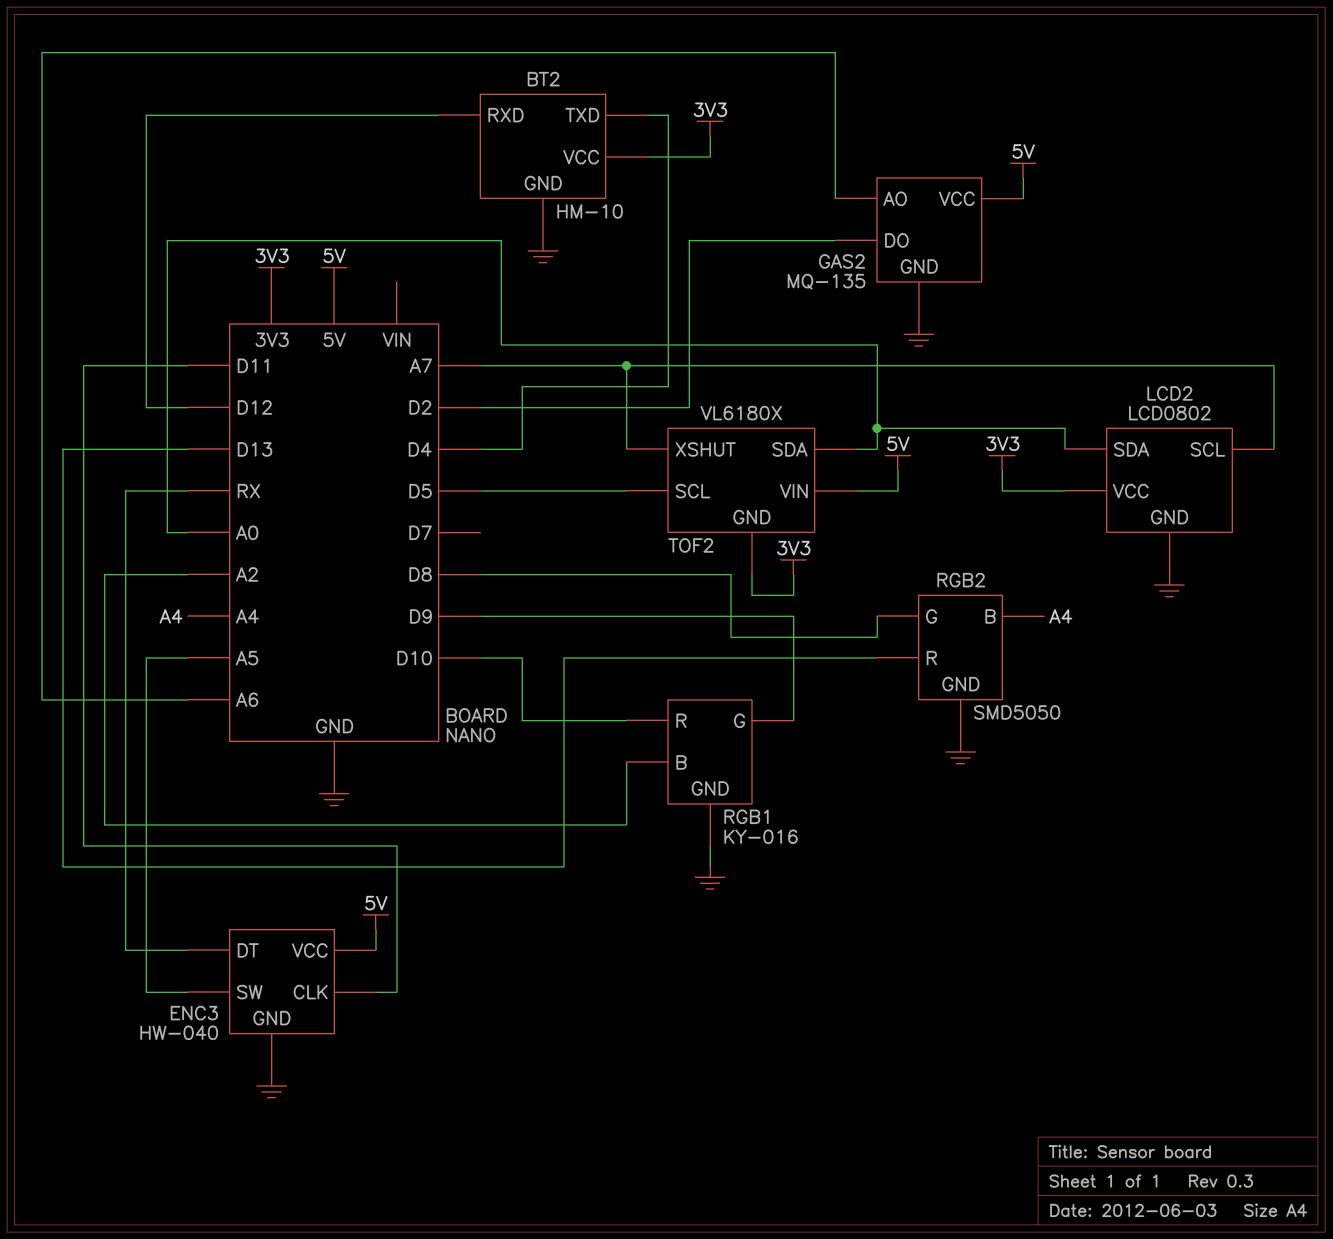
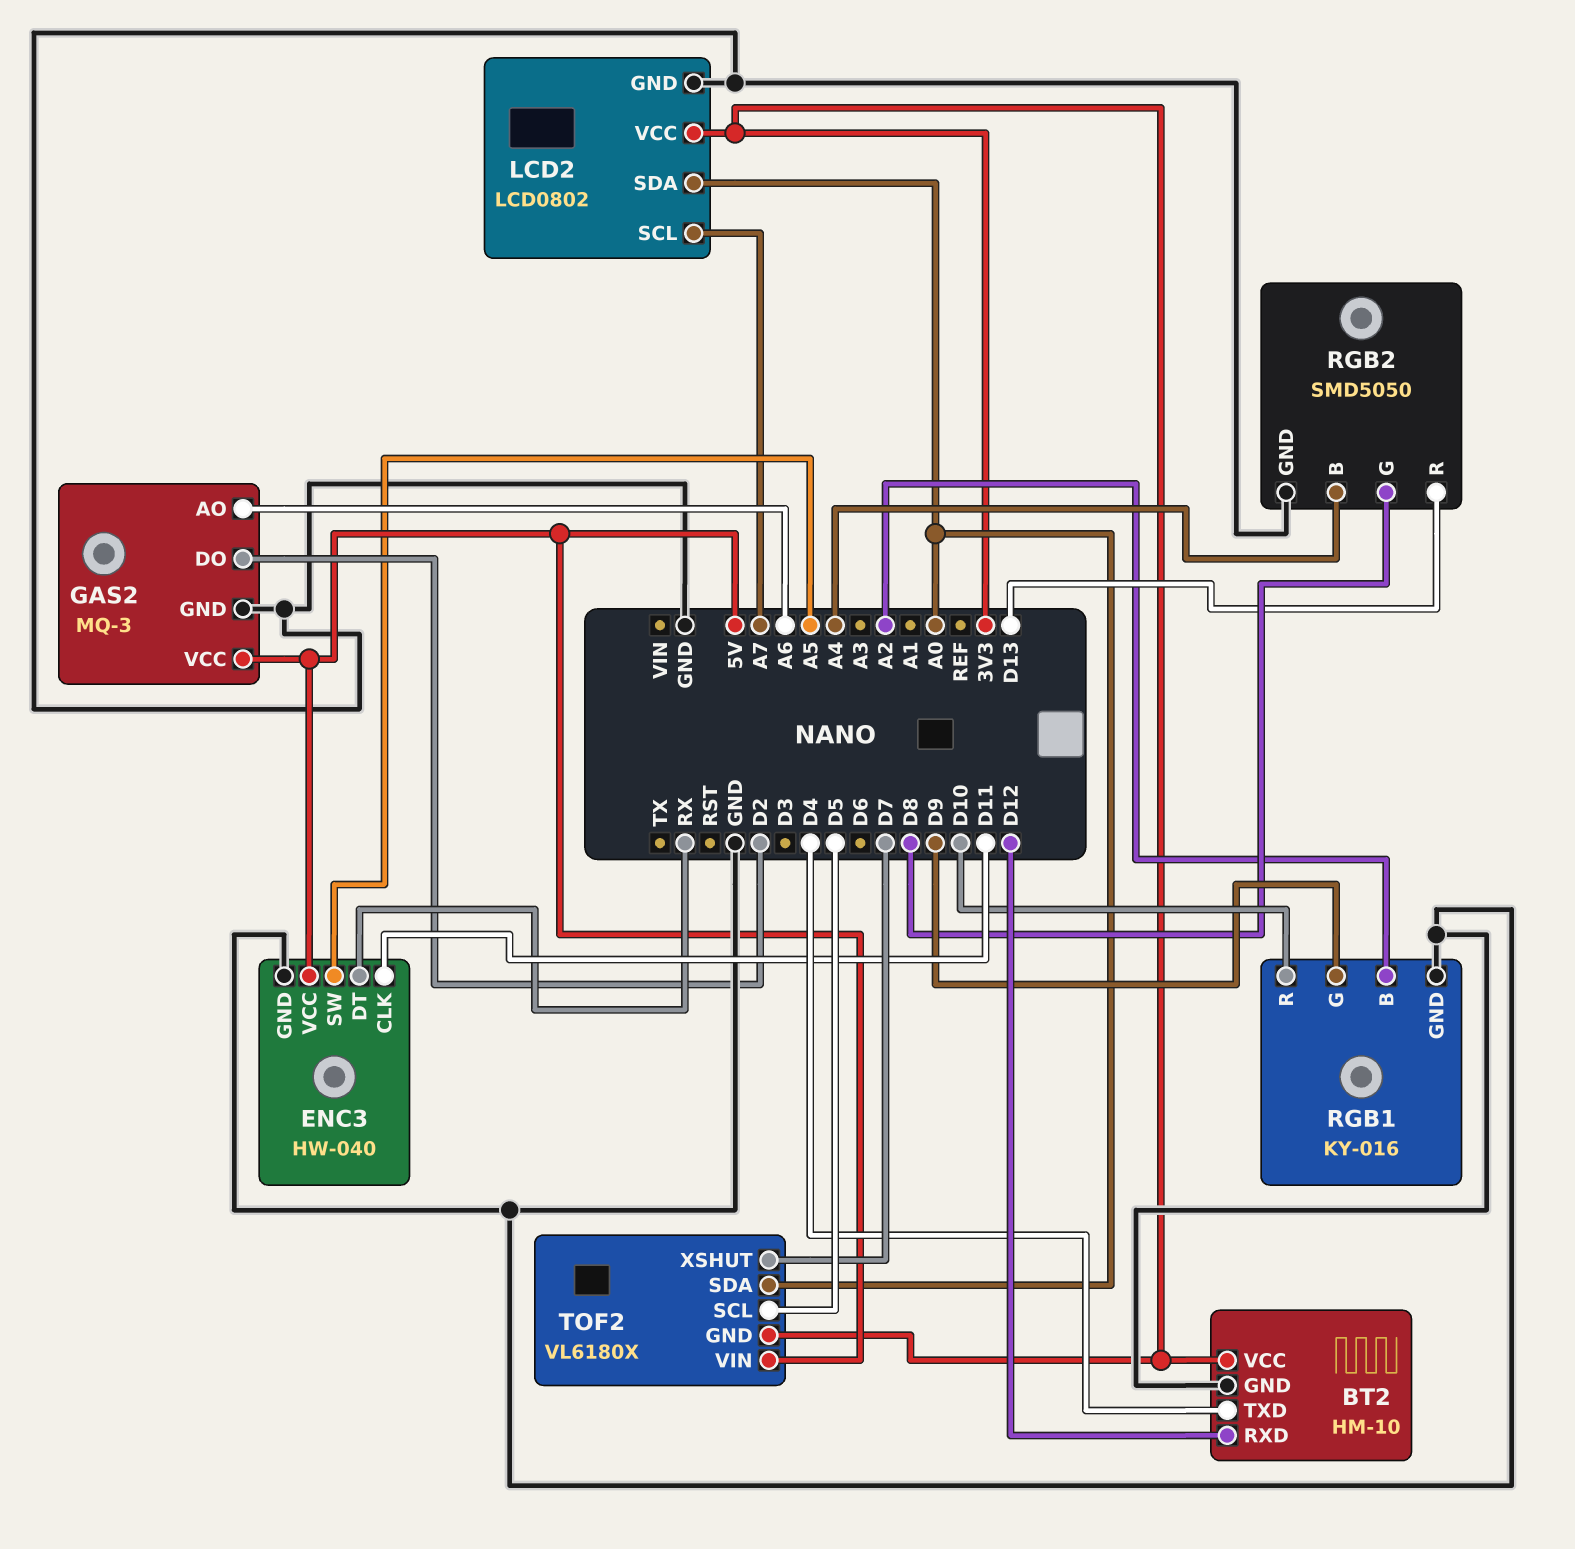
GAS2: MQ-135 -> MQ-3
TOF2 pin XSHUT: A7 -> D7

